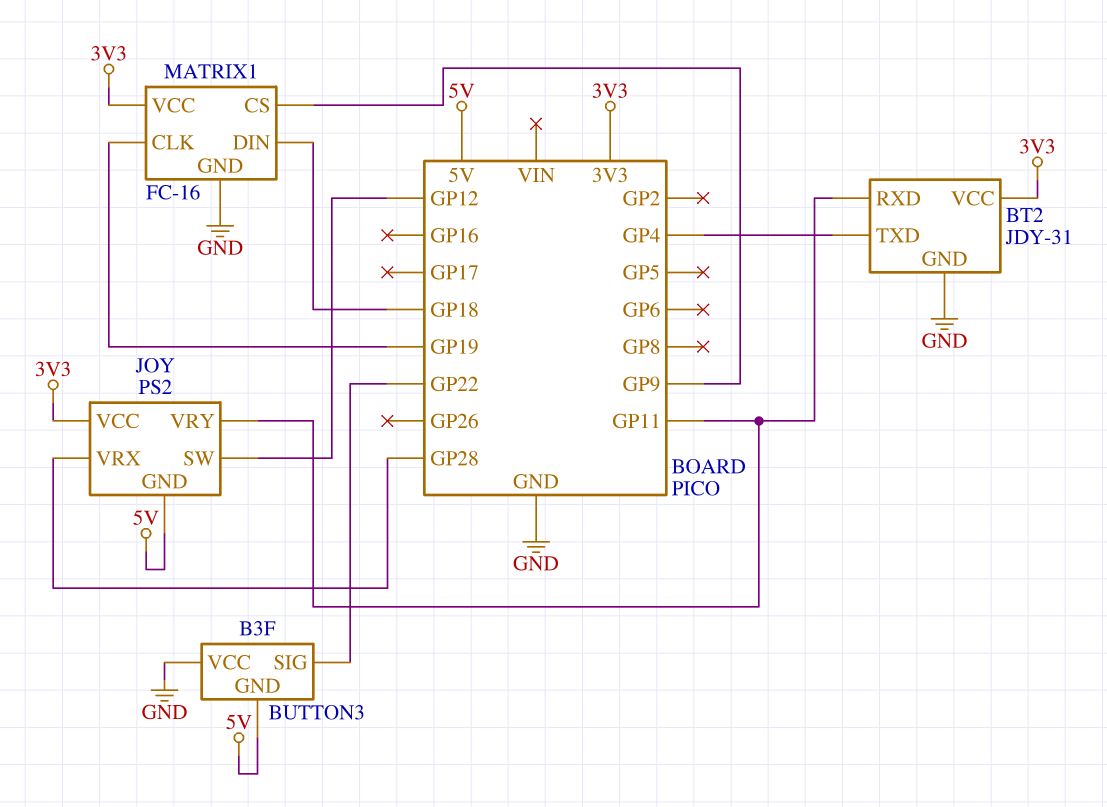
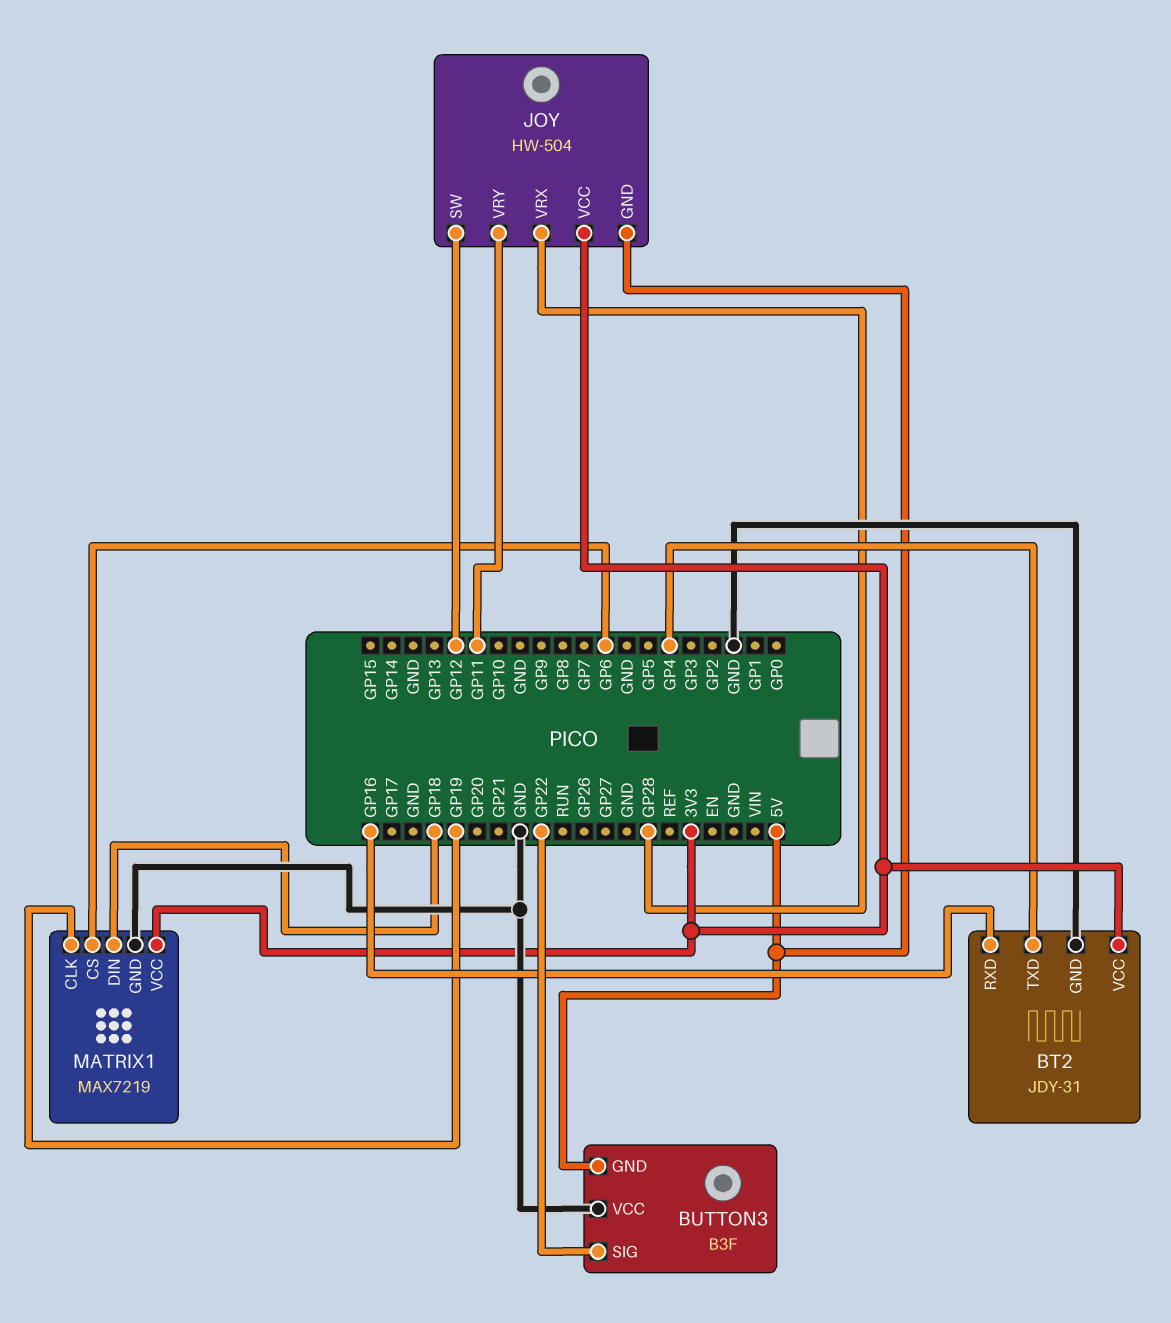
BT2 pin RXD: GP11 -> GP16
JOY: PS2 -> HW-504
MATRIX1: FC-16 -> MAX7219
MATRIX1 pin CS: GP9 -> GP6

